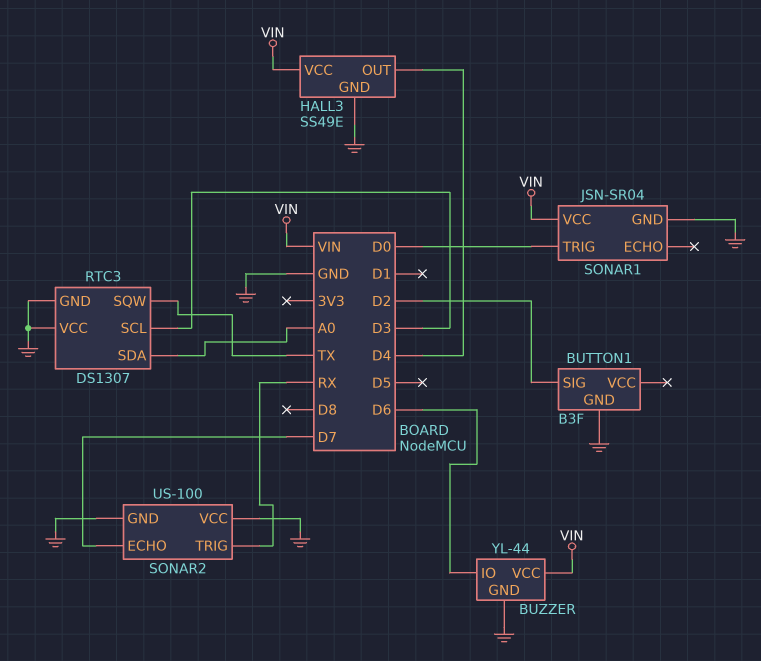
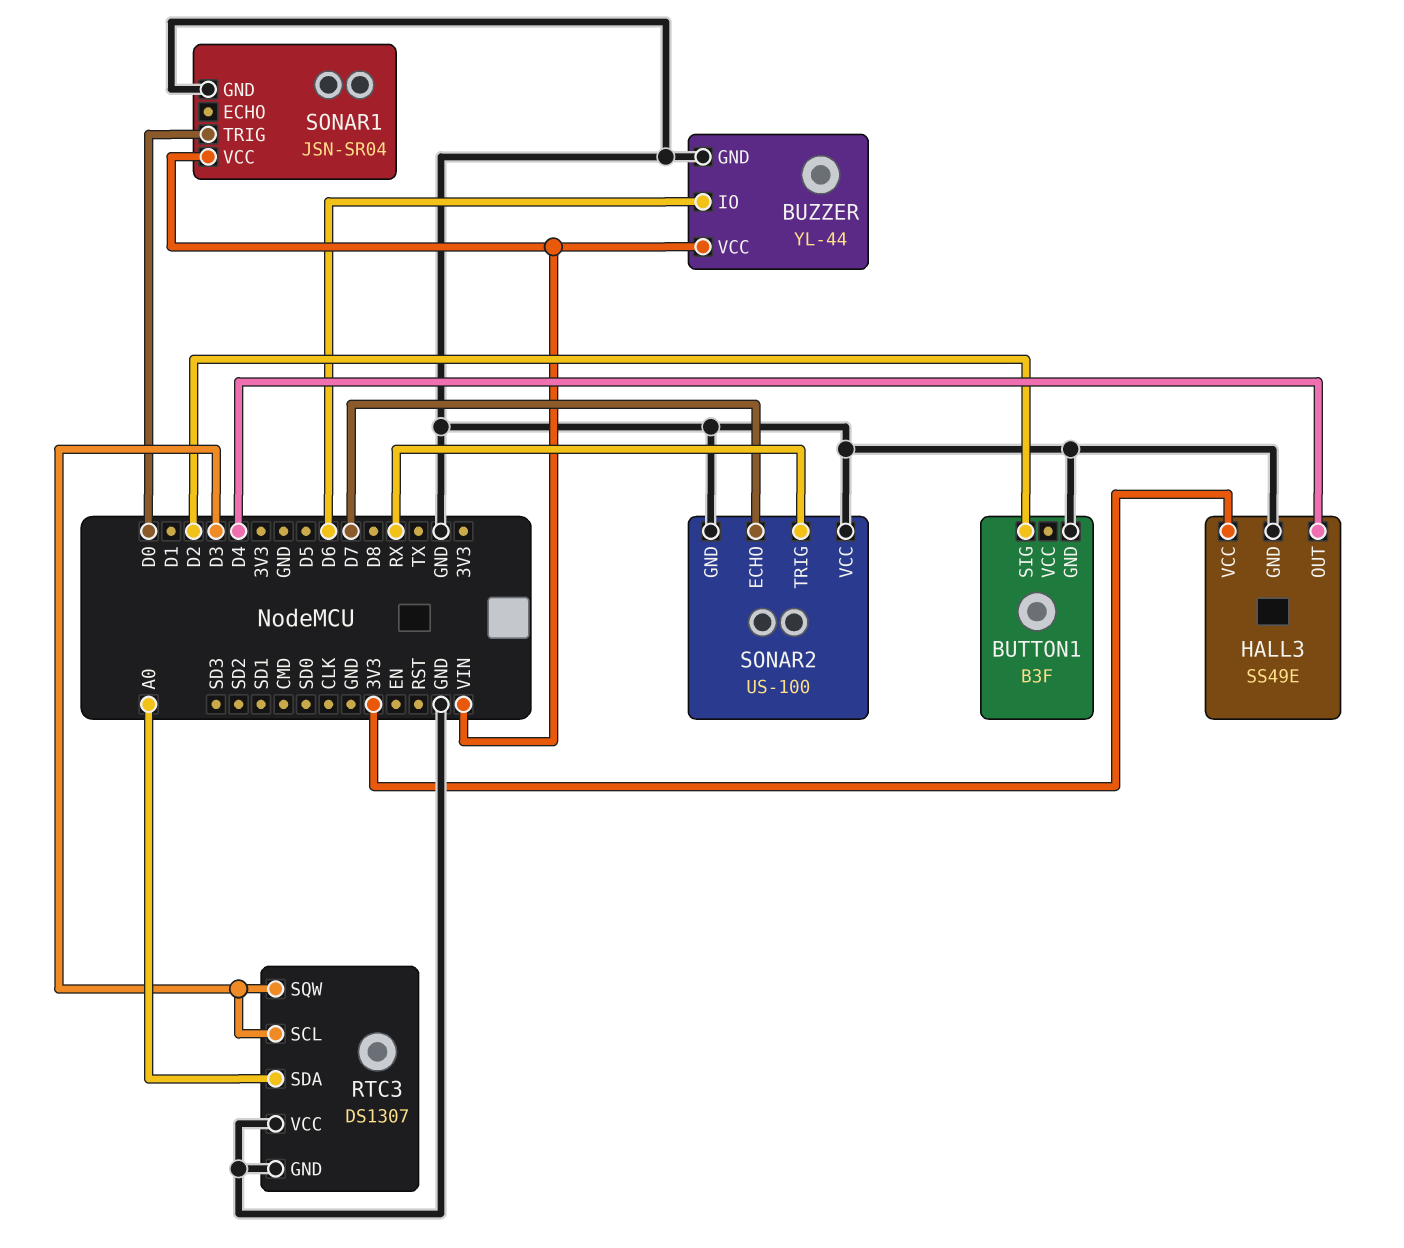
HALL3 pin VCC: VIN -> 3V3
RTC3 pin SQW: TX -> D3

